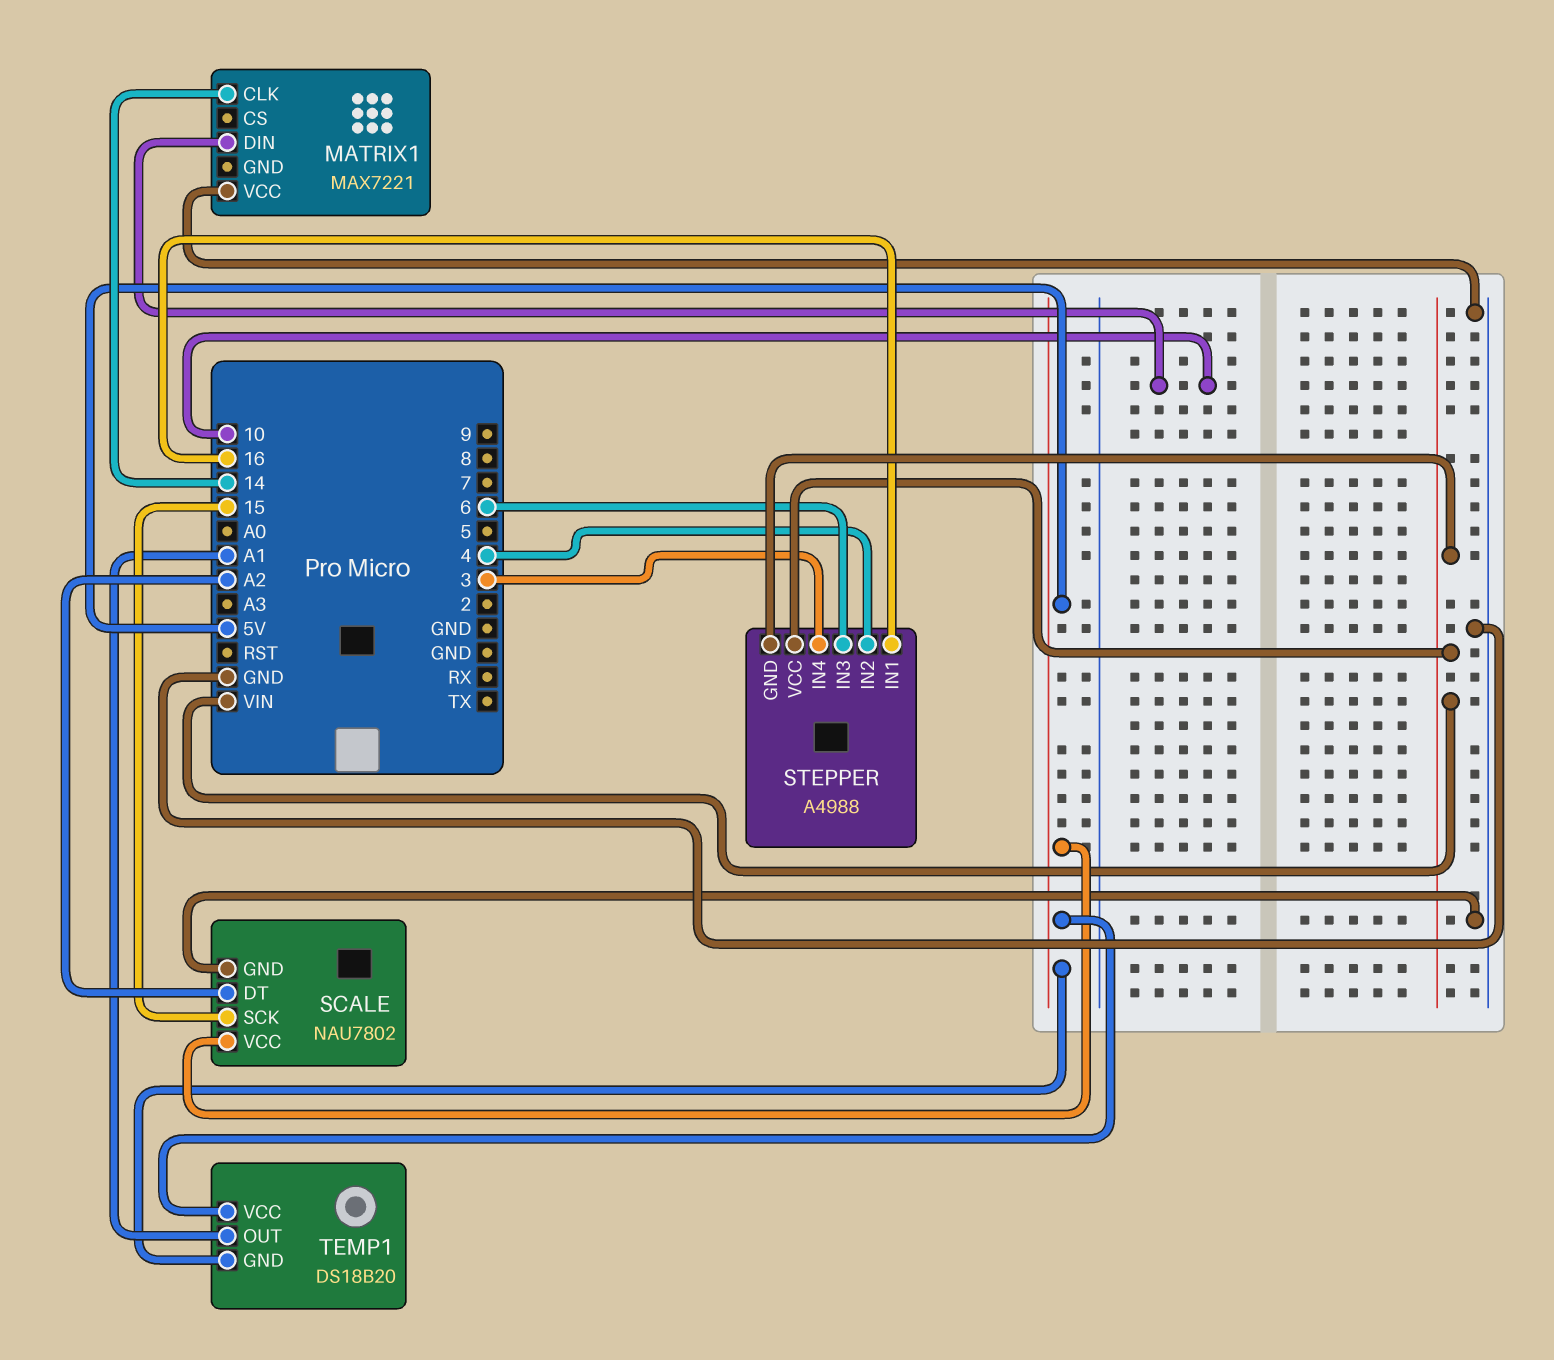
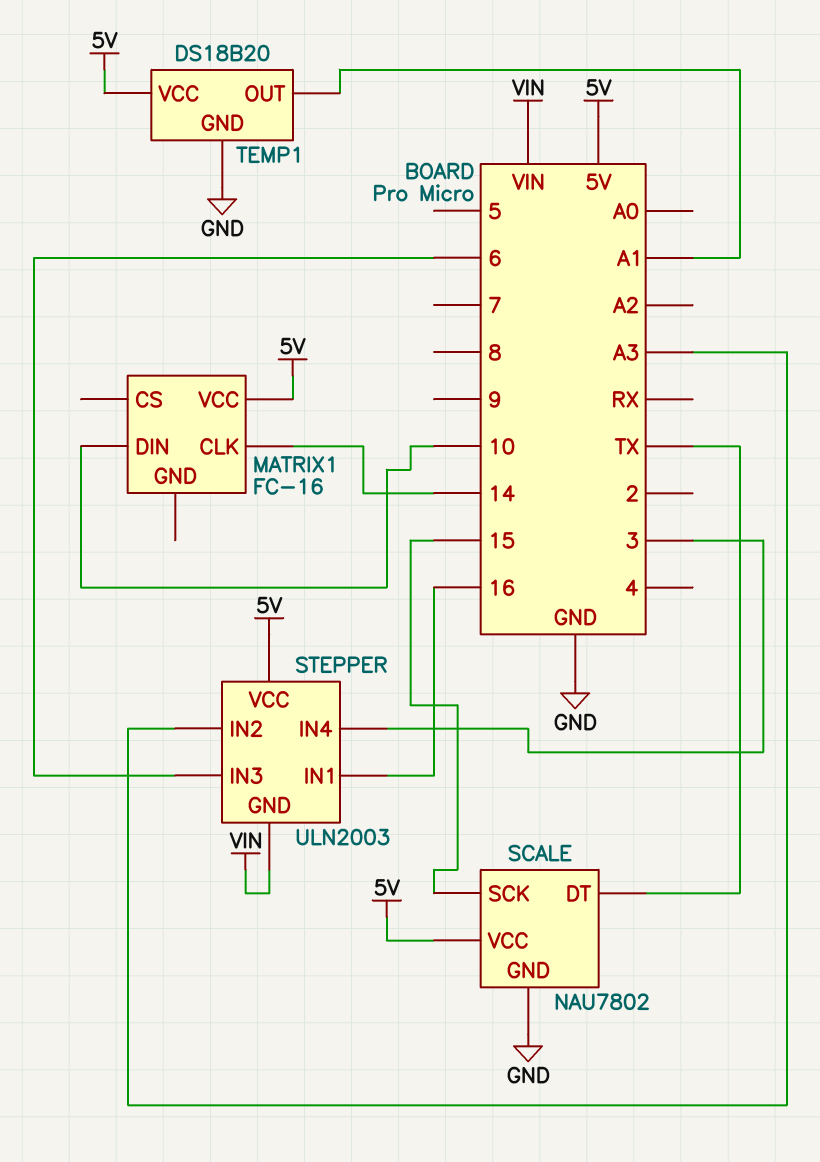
MATRIX1: MAX7221 -> FC-16
MATRIX1 pin VCC: GND -> 5V
SCALE pin DT: A2 -> TX
STEPPER: A4988 -> ULN2003
STEPPER pin IN2: 4 -> A3
STEPPER pin VCC: VIN -> 5V
TEMP1 pin GND: 5V -> GND

